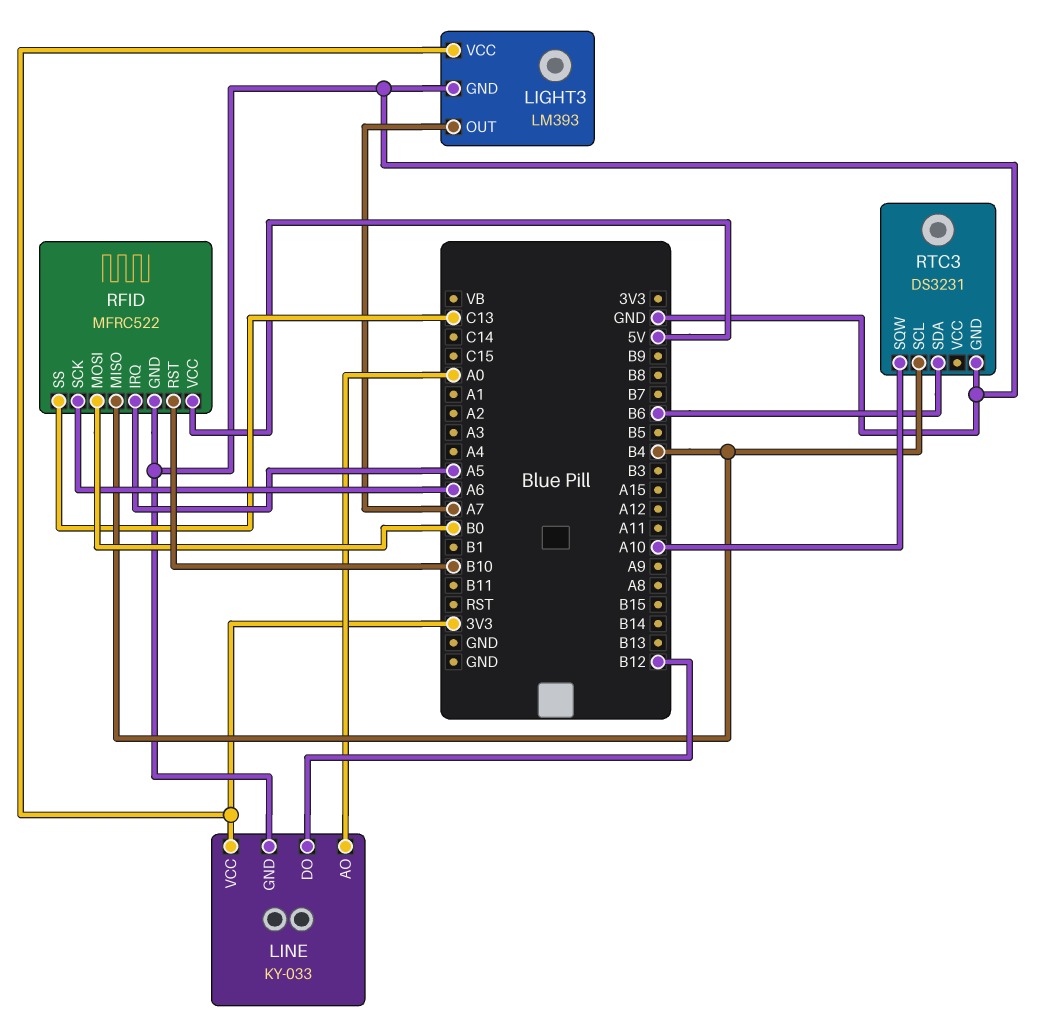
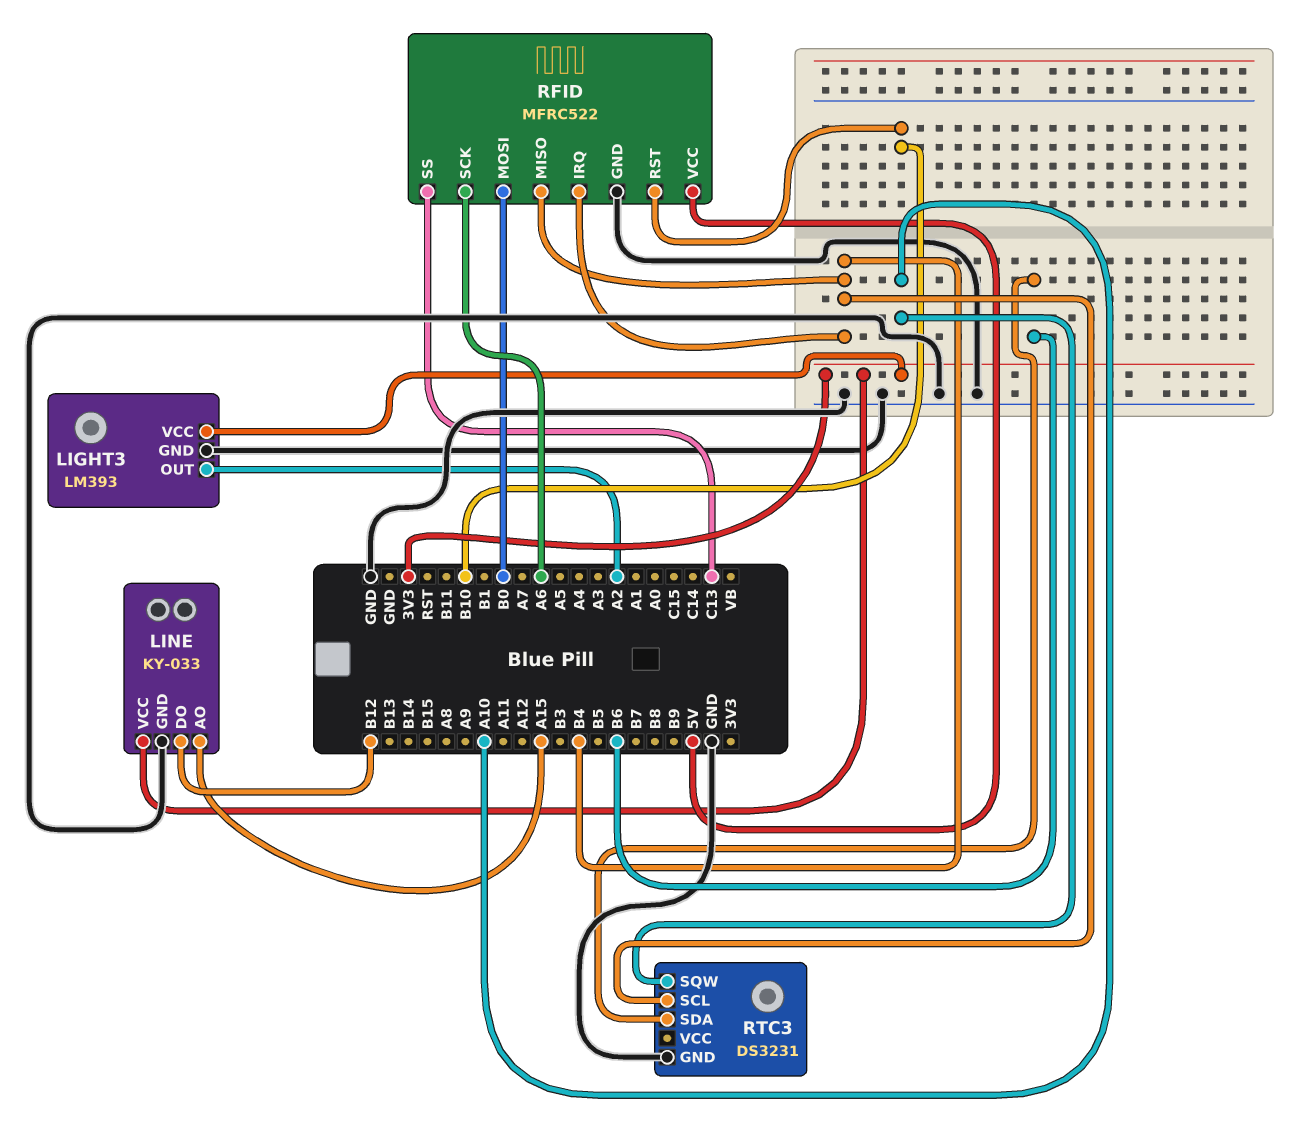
LIGHT3 pin OUT: A7 -> A2
LINE pin AO: A0 -> A15
RFID pin IRQ: A5 -> B4

